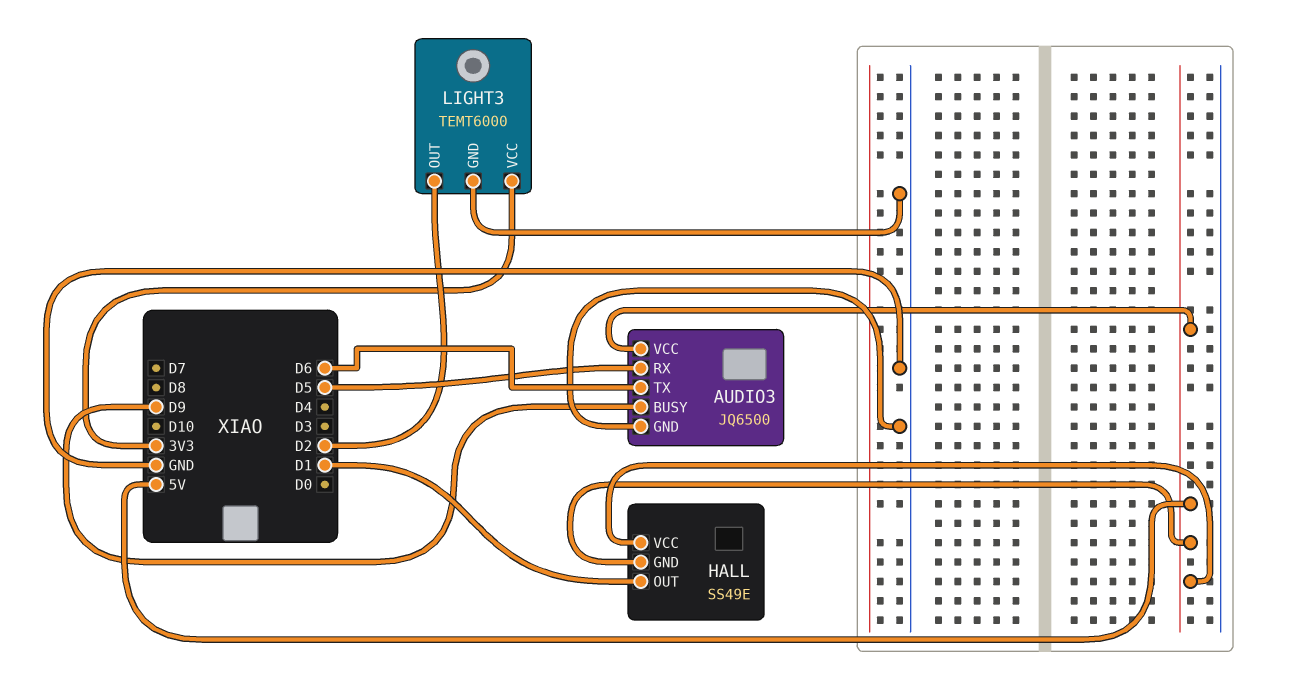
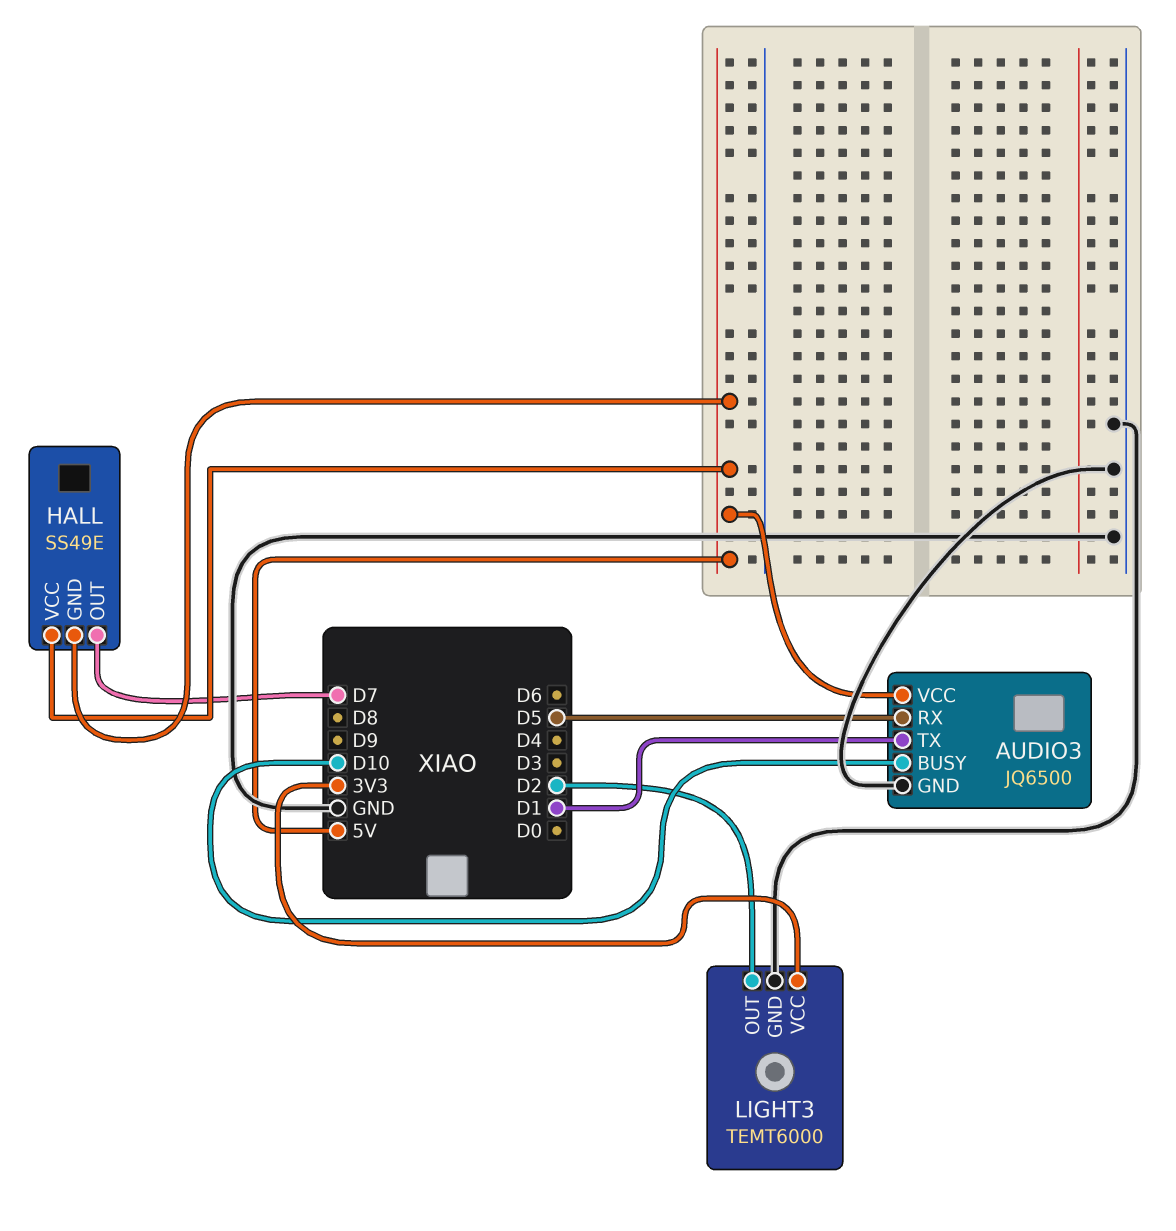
AUDIO3 pin BUSY: D9 -> D10
AUDIO3 pin TX: D6 -> D1
HALL pin OUT: D1 -> D7

